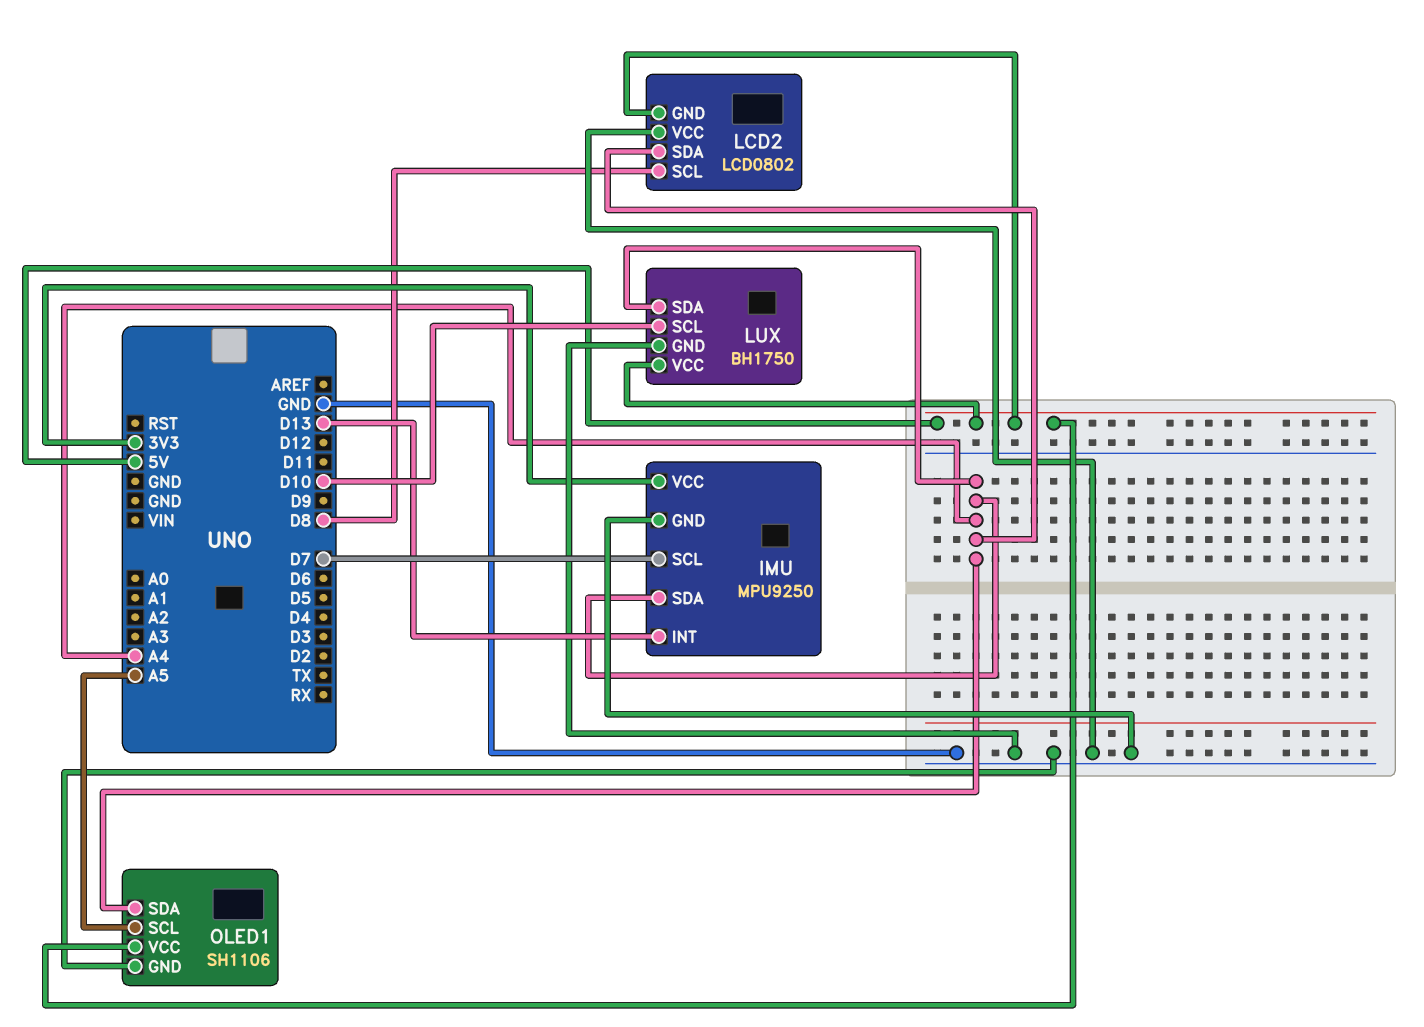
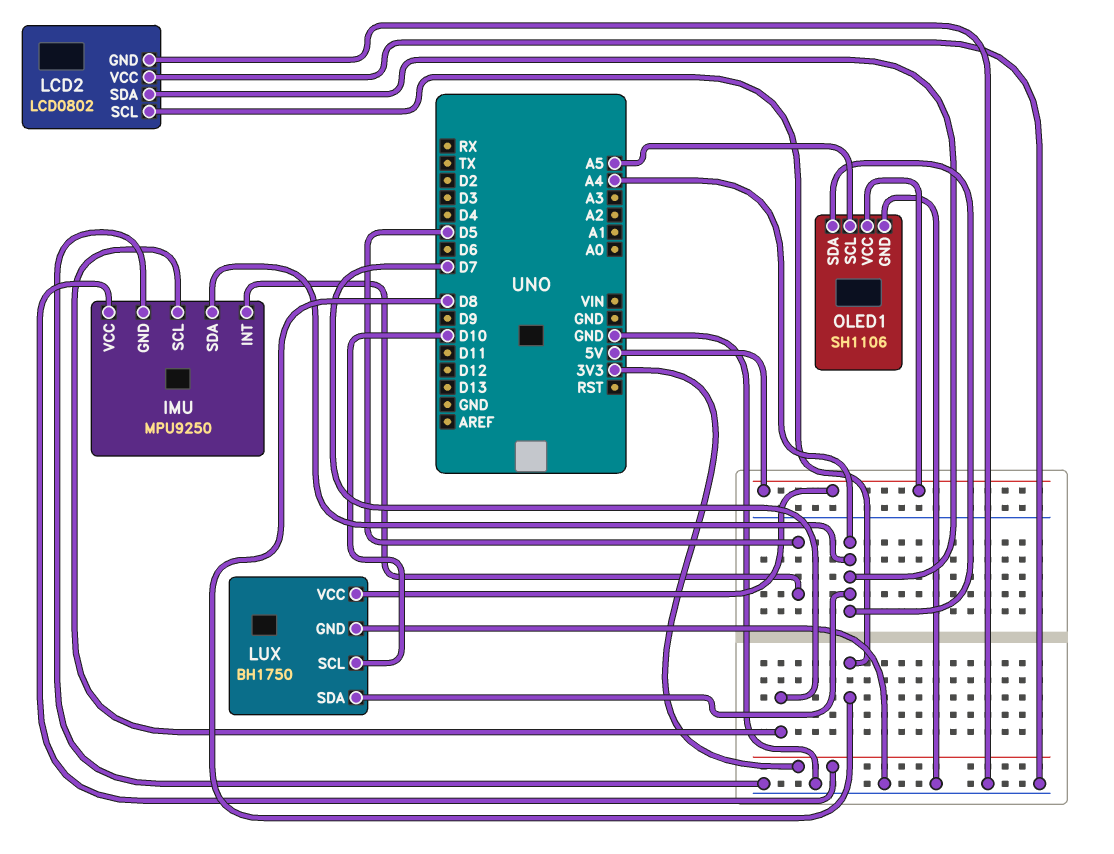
IMU pin INT: D13 -> D5
LCD2 pin GND: 5V -> GND

